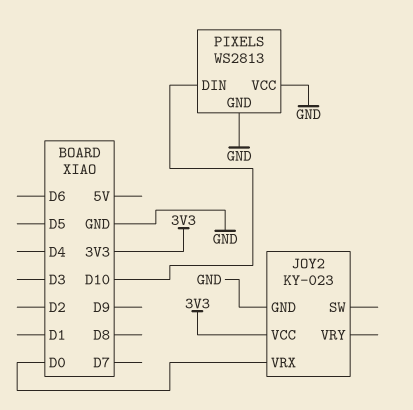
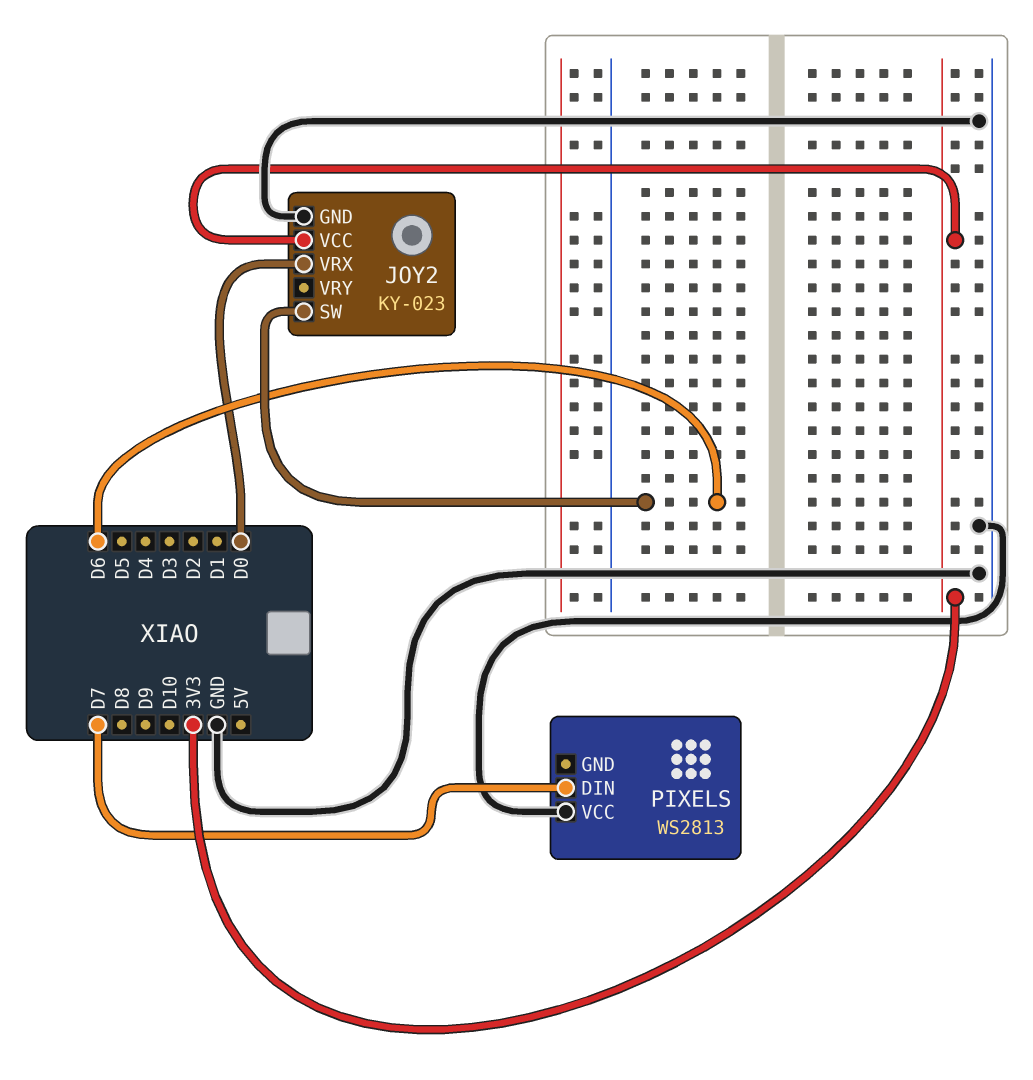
JOY2 pin SW: none -> D6
PIXELS pin DIN: D10 -> D7
PIXELS pin GND: GND -> none

